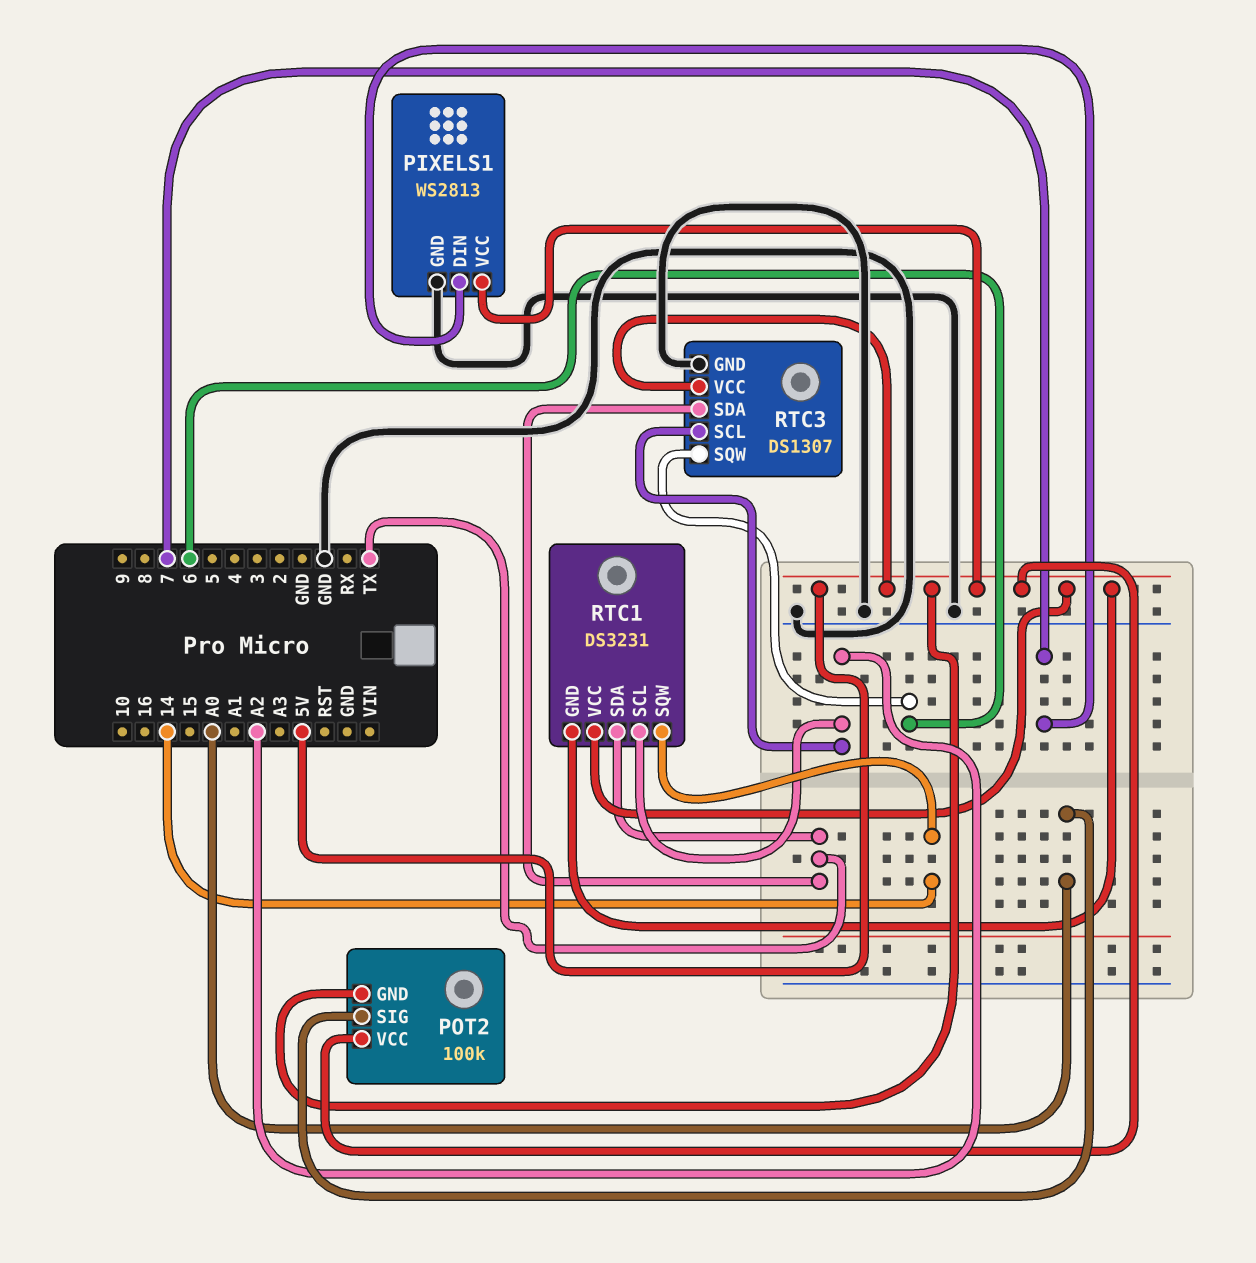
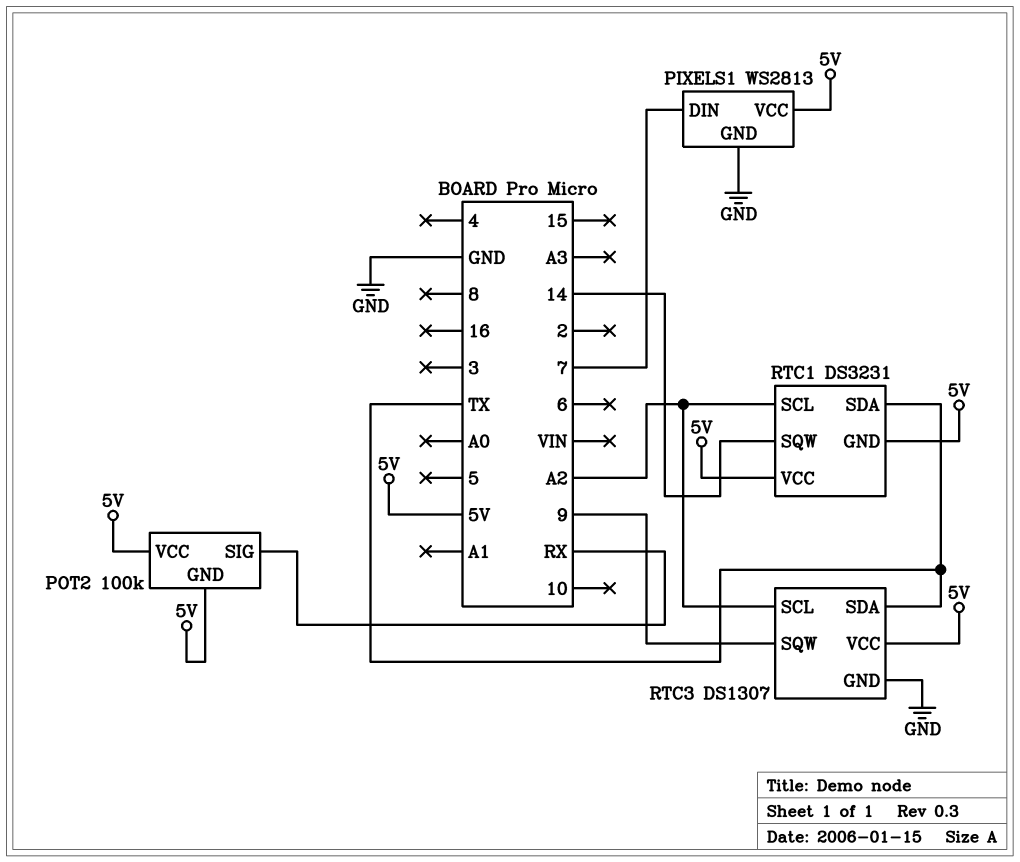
POT2 pin SIG: A0 -> RX
RTC3 pin SQW: 6 -> 9

